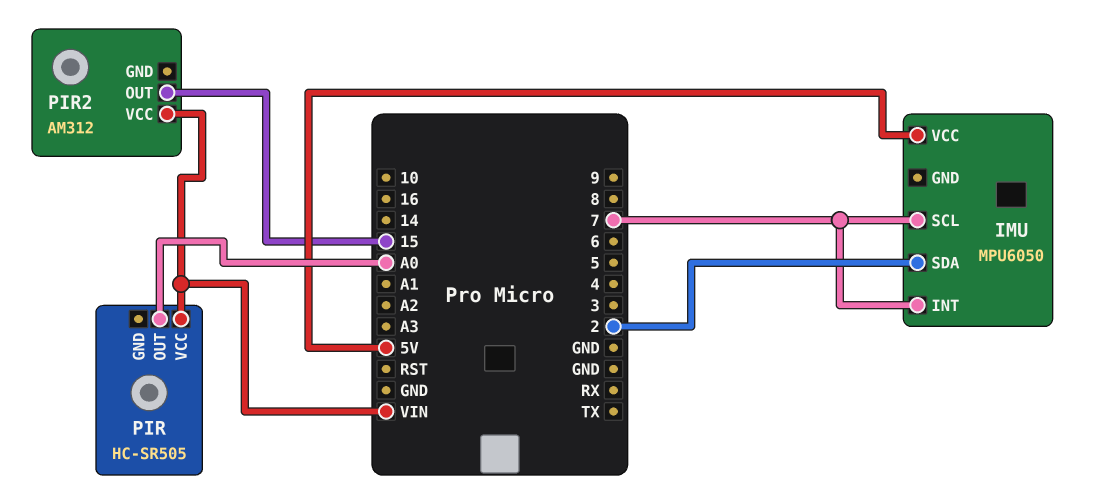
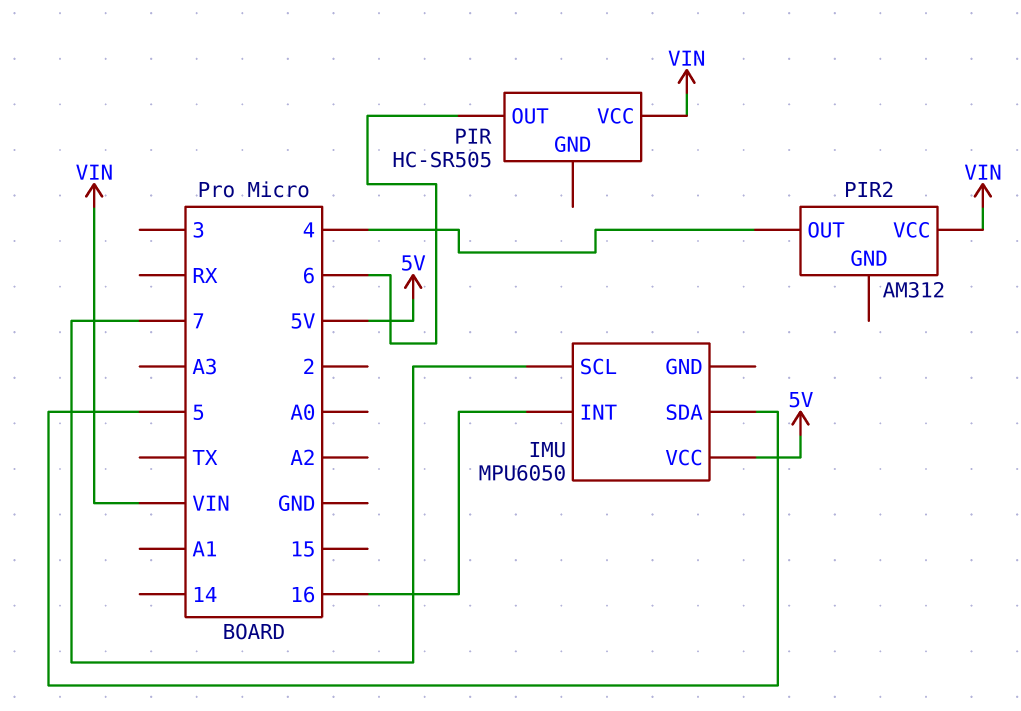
IMU pin INT: 7 -> 16
IMU pin SDA: 2 -> 5
PIR pin OUT: A0 -> 6
PIR2 pin OUT: 15 -> 4

